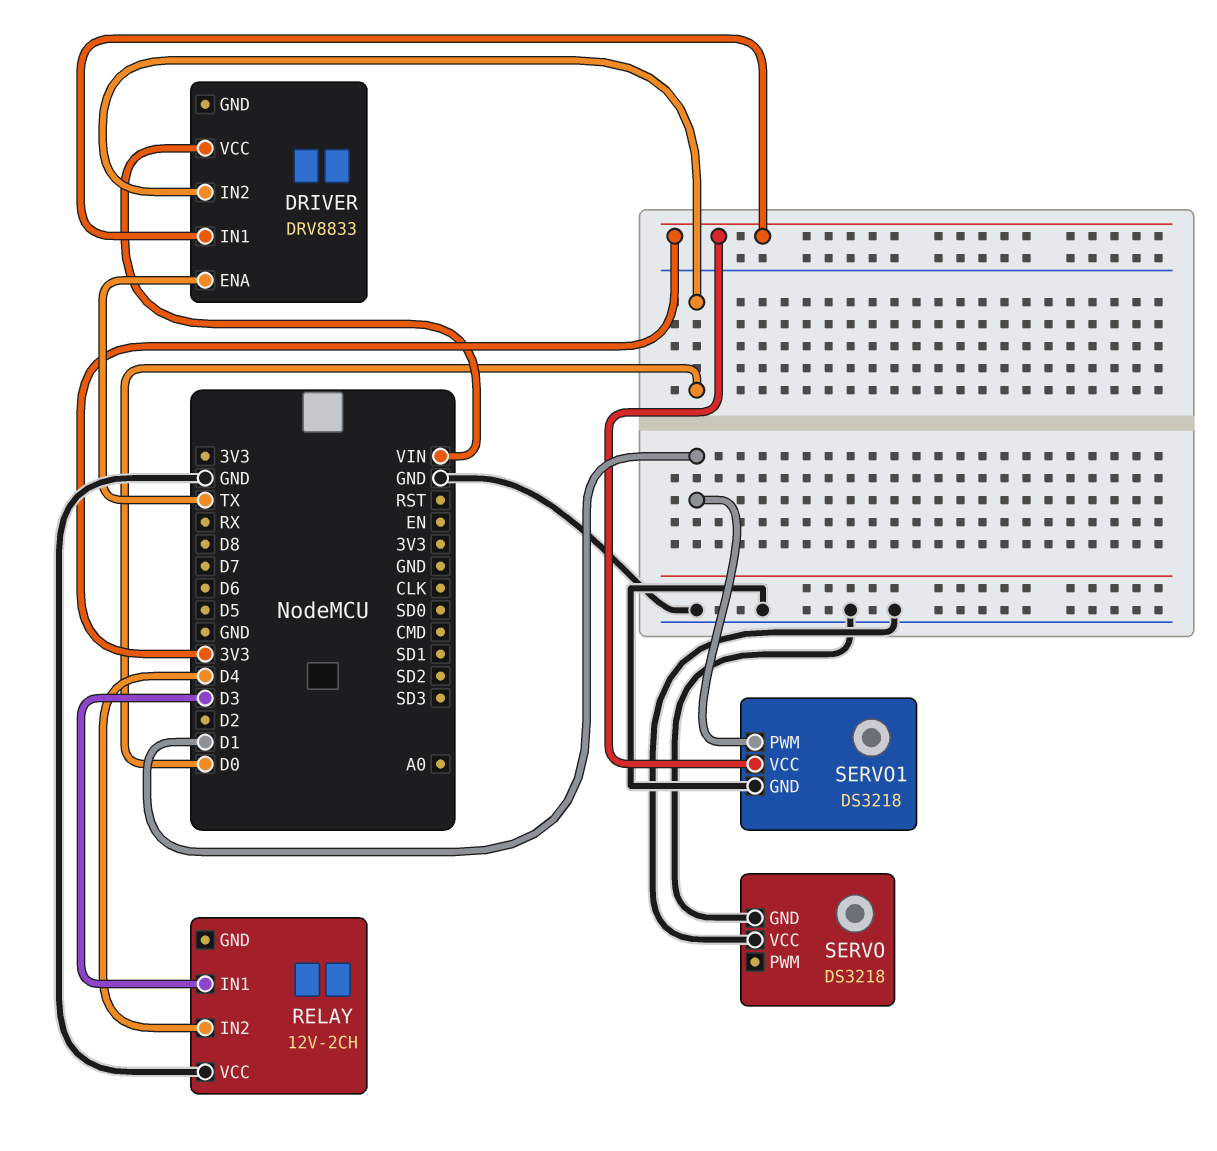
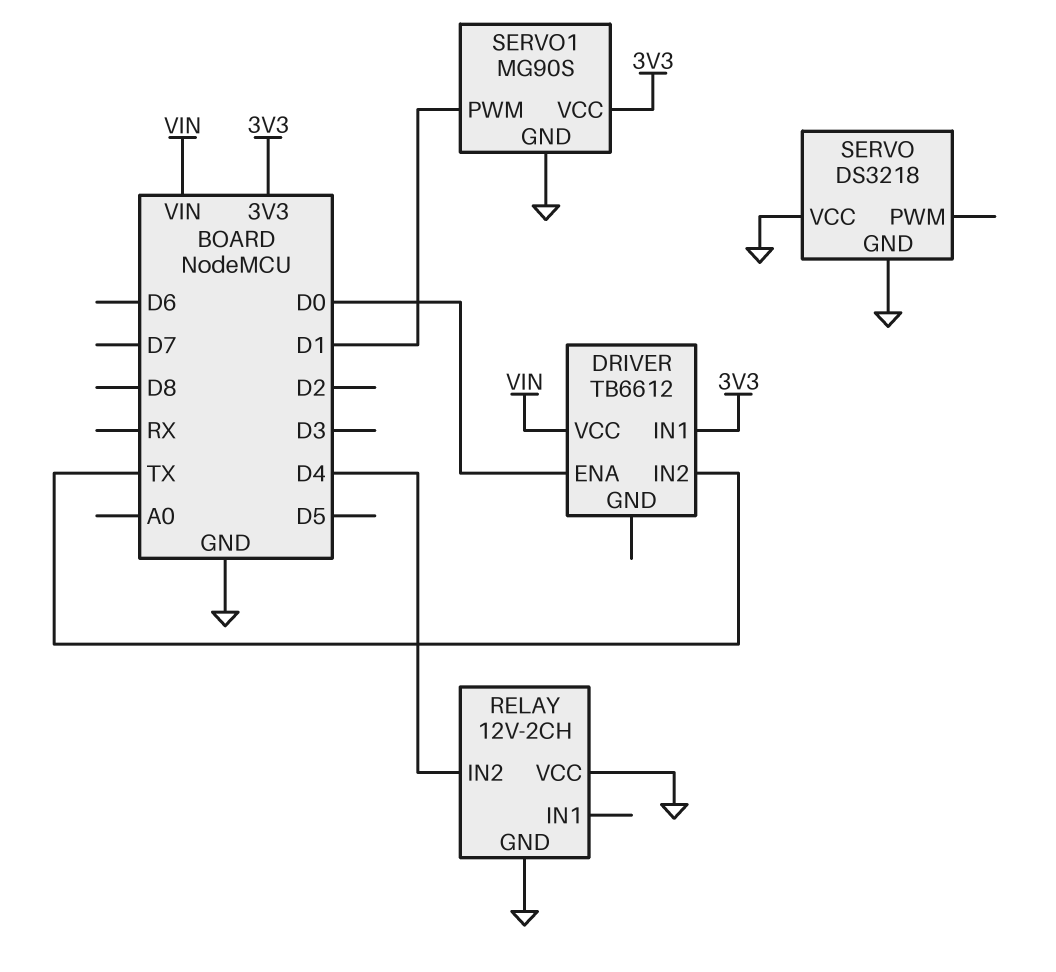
DRIVER: DRV8833 -> TB6612
DRIVER pin ENA: TX -> D0
DRIVER pin IN2: D0 -> TX
RELAY pin GND: none -> GND
RELAY pin IN1: D3 -> none
SERVO1: DS3218 -> MG90S

